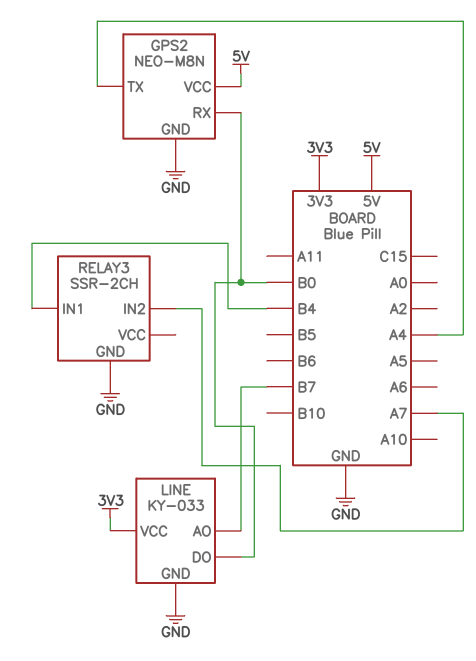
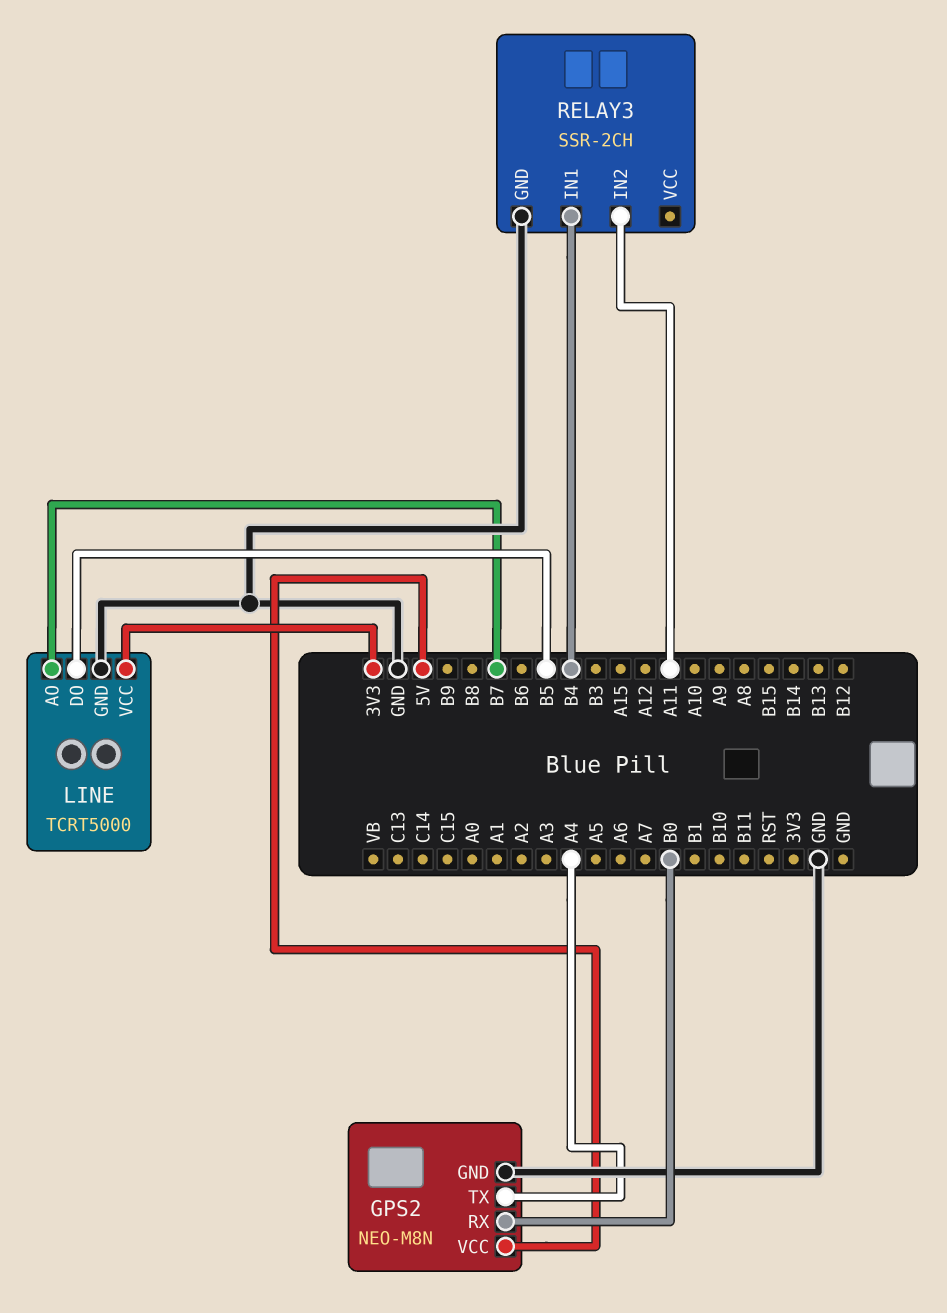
LINE: KY-033 -> TCRT5000
LINE pin DO: B0 -> B5
RELAY3 pin IN2: A7 -> A11

